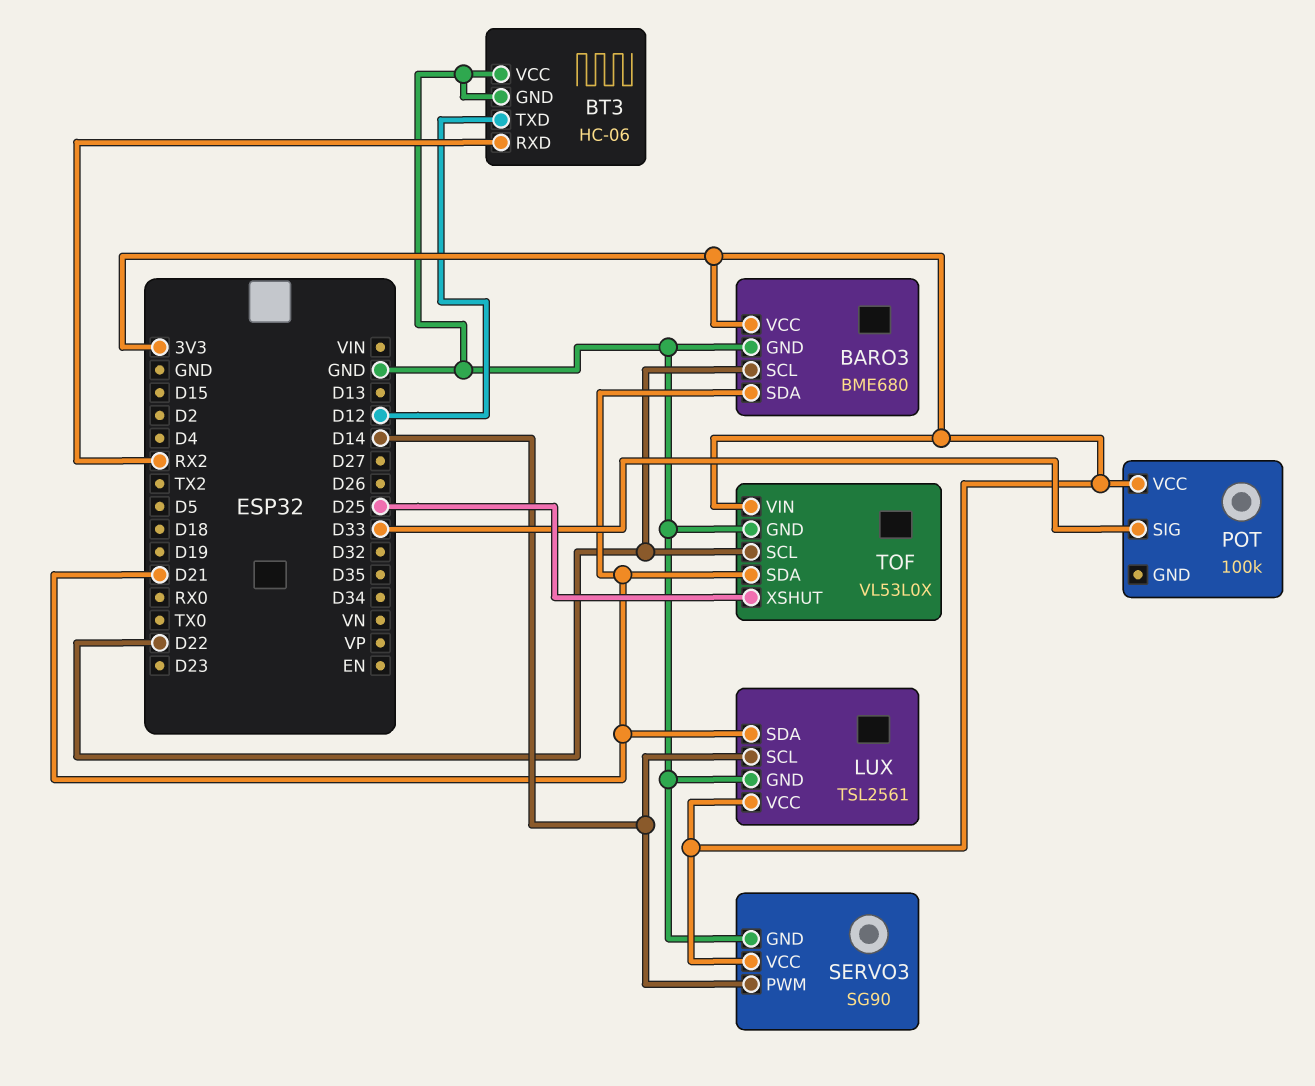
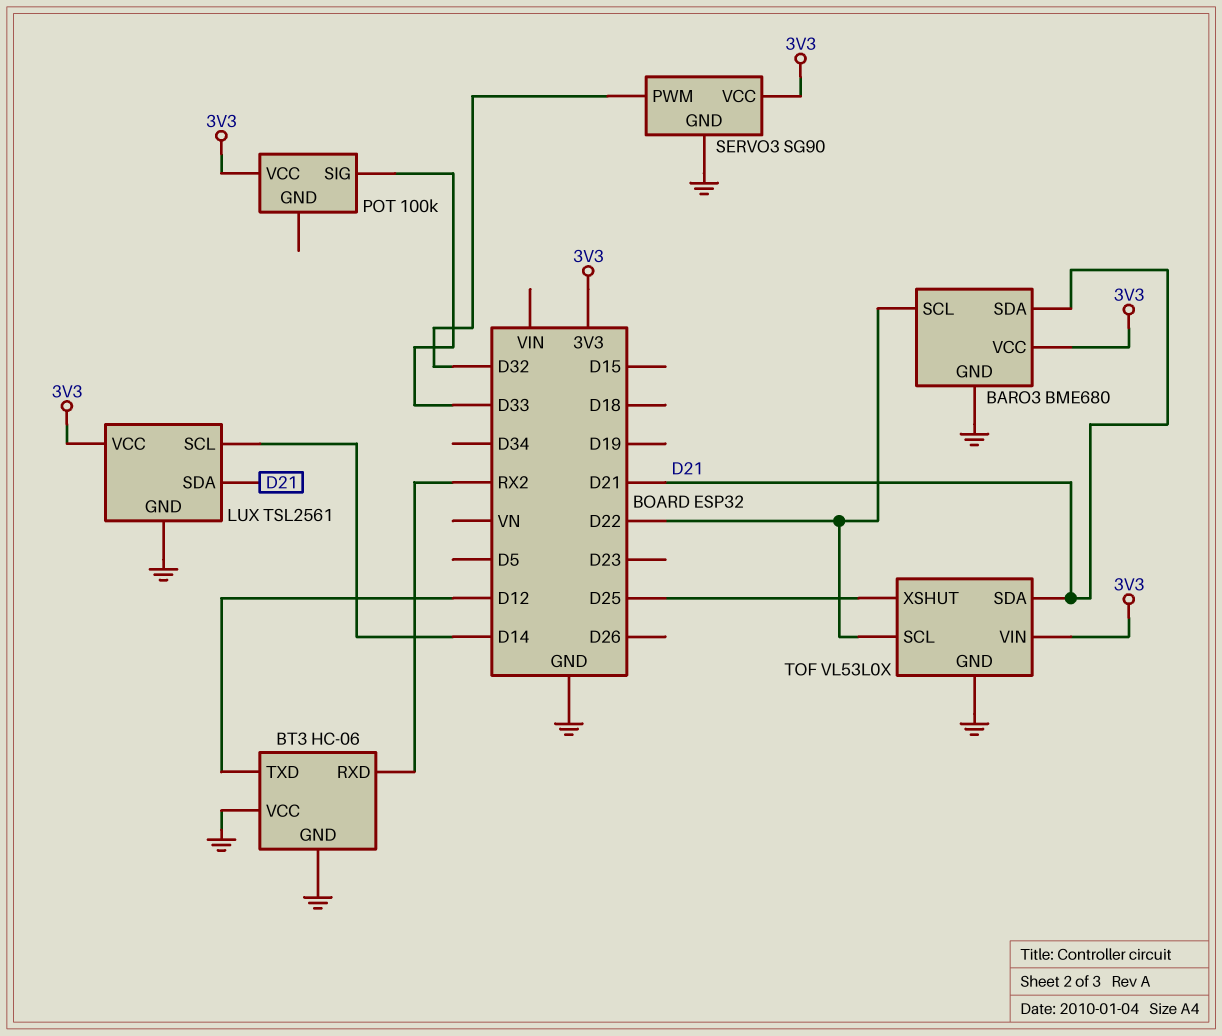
SERVO3 pin PWM: D14 -> D32

